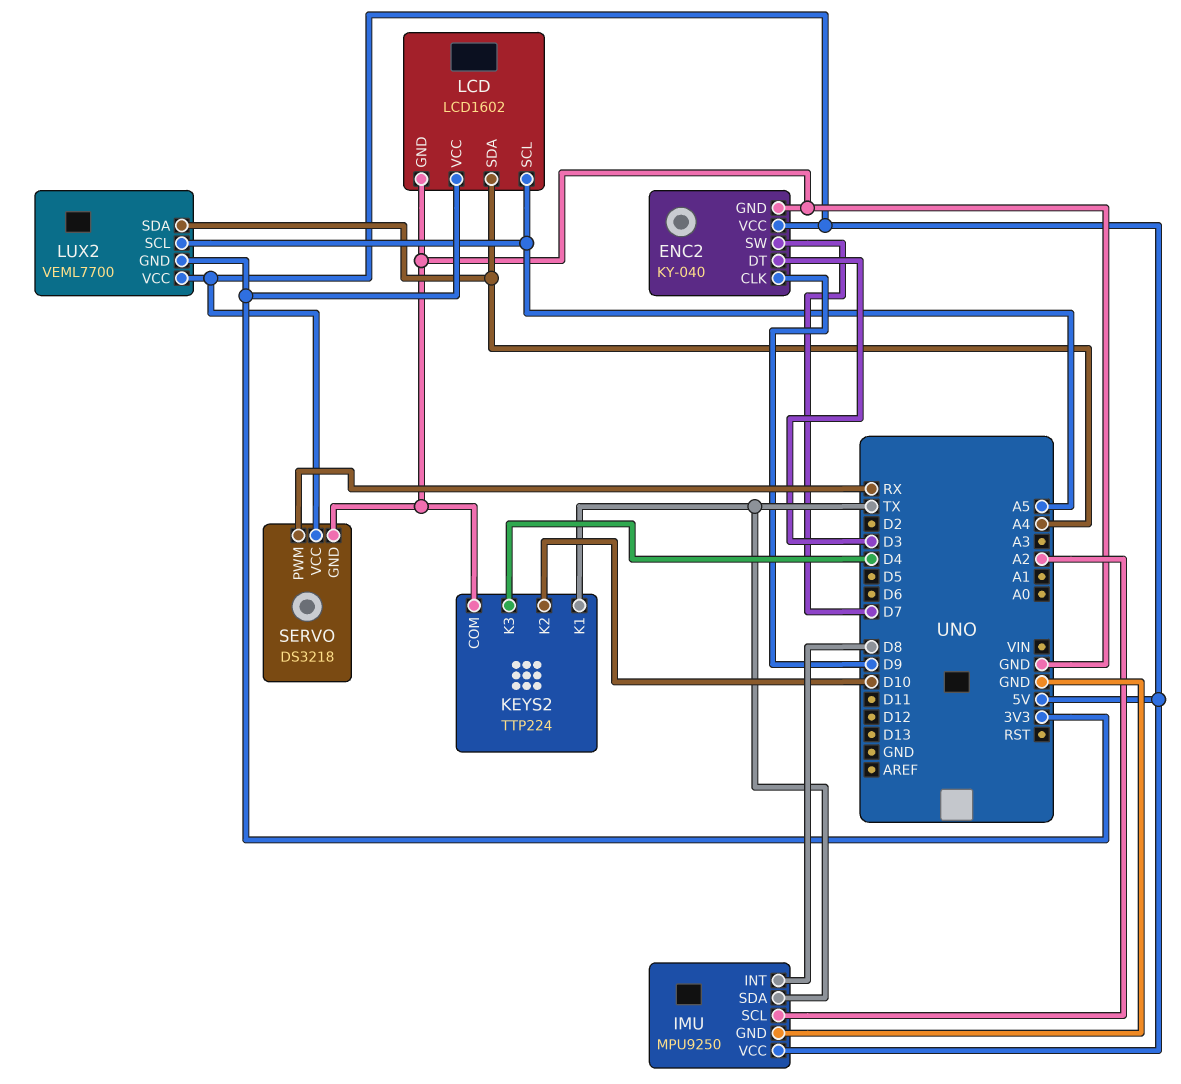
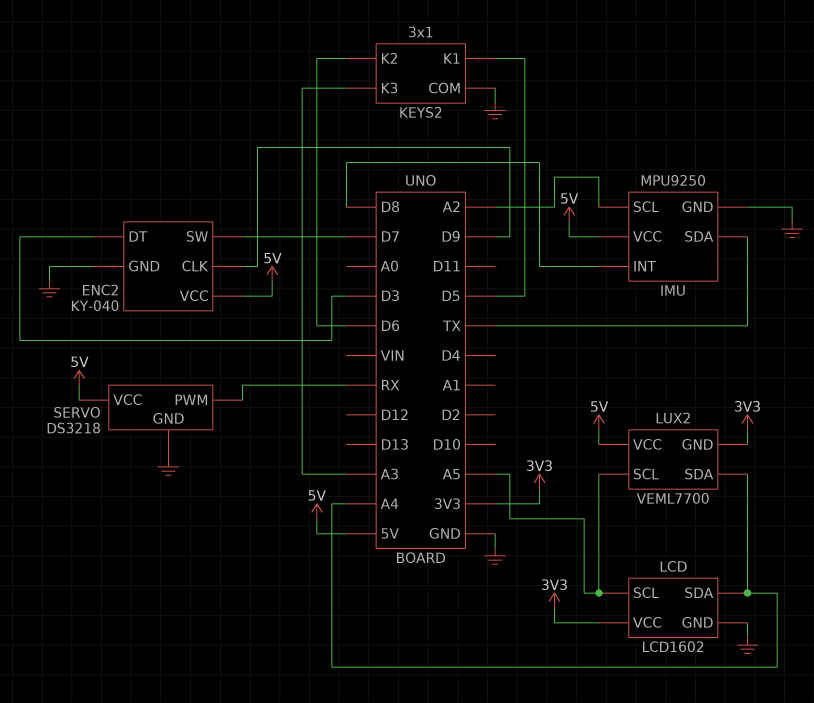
KEYS2: TTP224 -> 3x1
KEYS2 pin K1: TX -> D5
KEYS2 pin K2: D10 -> D6
KEYS2 pin K3: D4 -> A3

